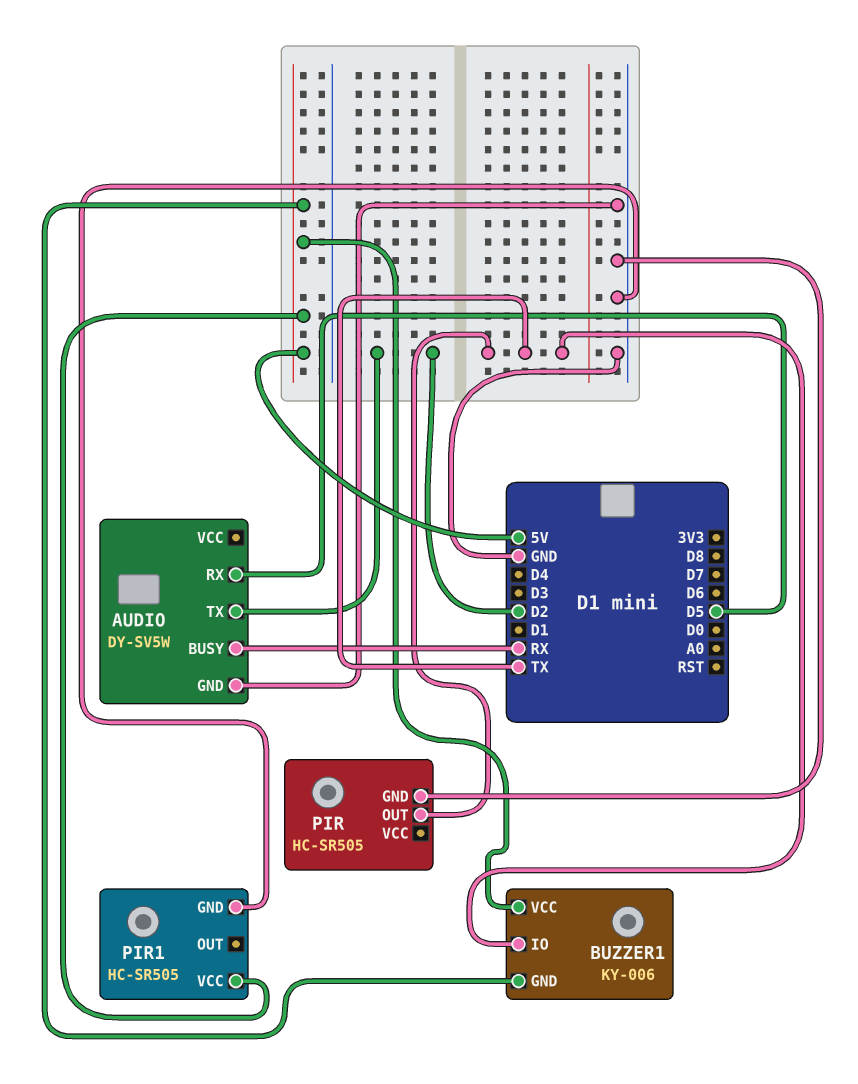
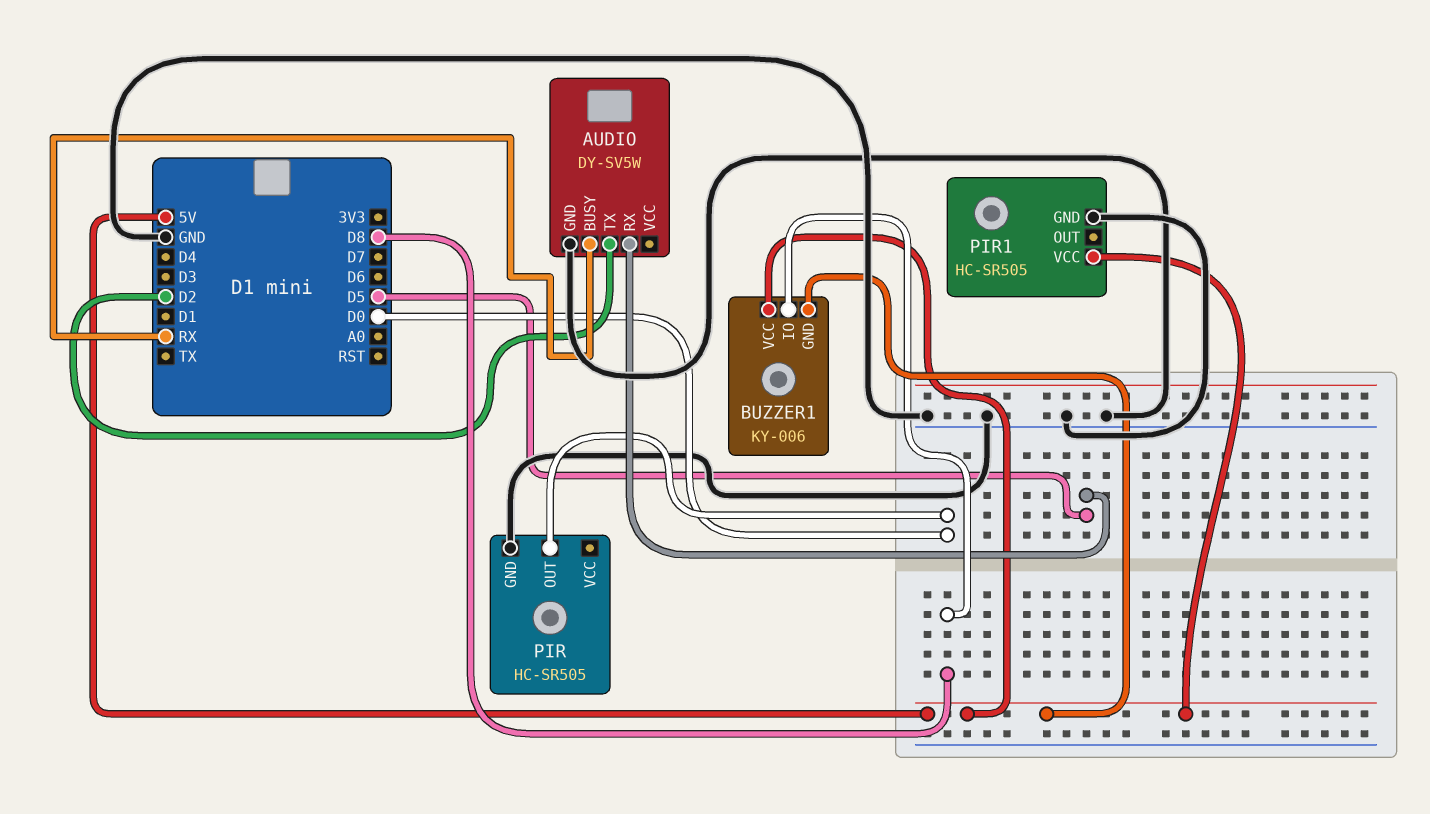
BUZZER1 pin IO: TX -> D8
PIR pin OUT: TX -> D0

